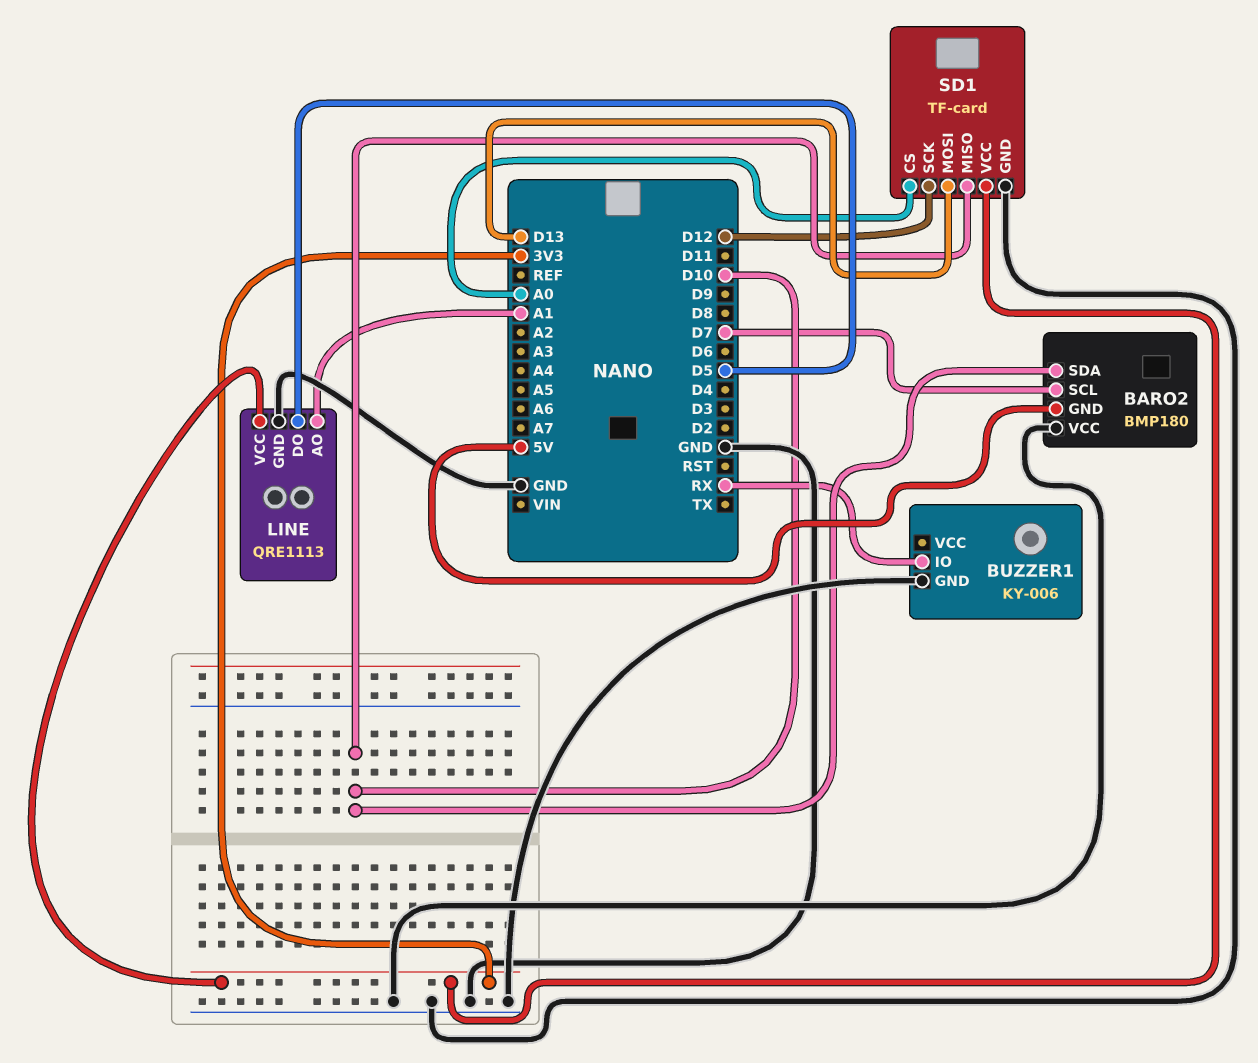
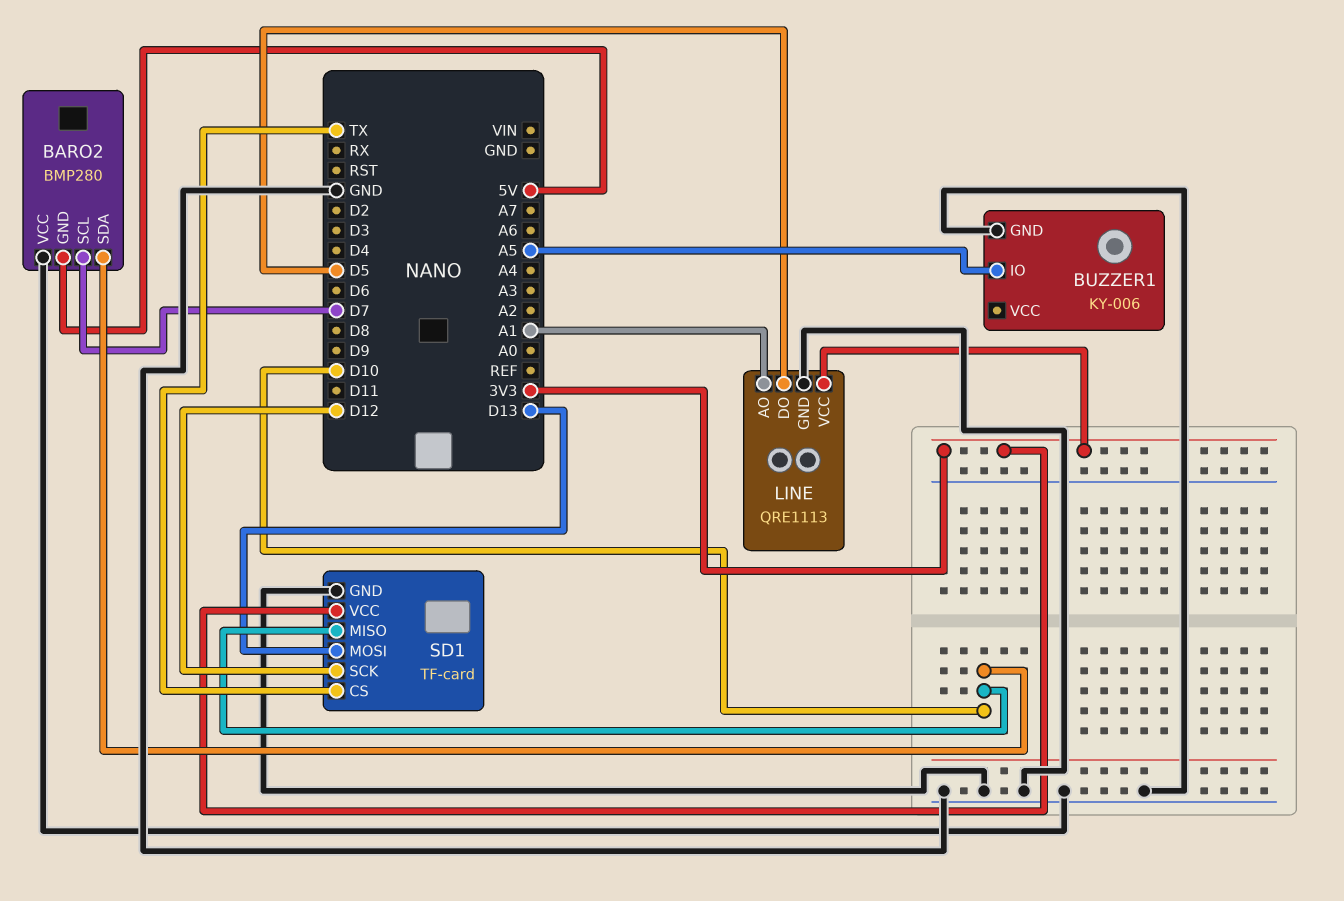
BARO2: BMP180 -> BMP280
BUZZER1 pin IO: RX -> A5
SD1 pin CS: A0 -> TX

